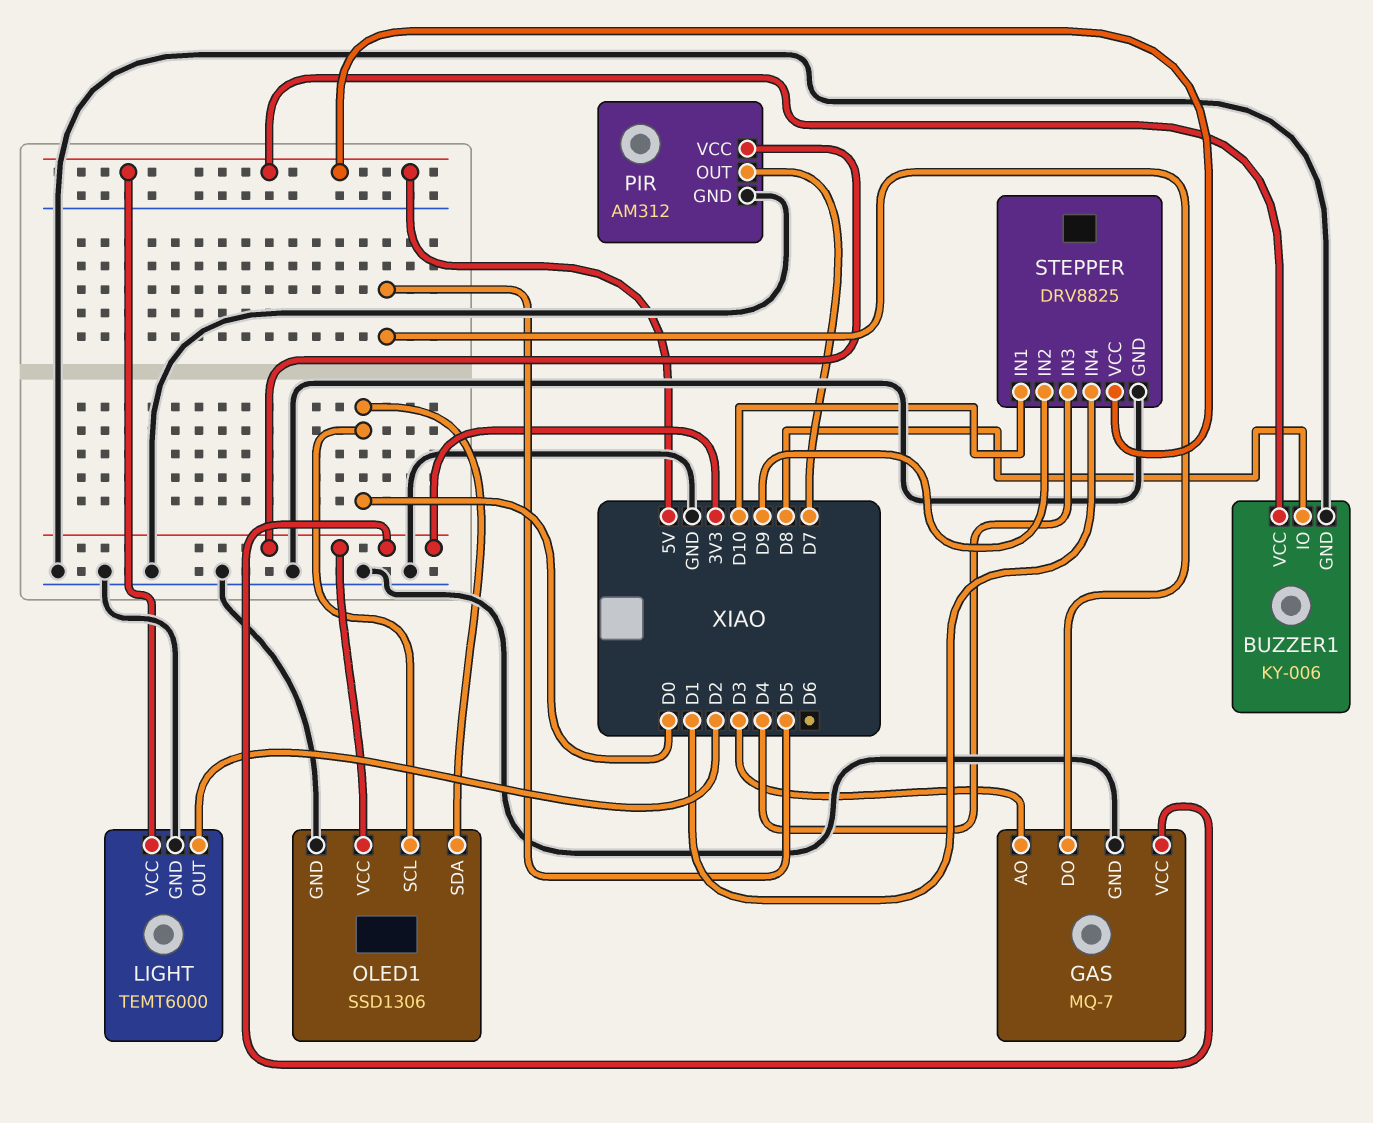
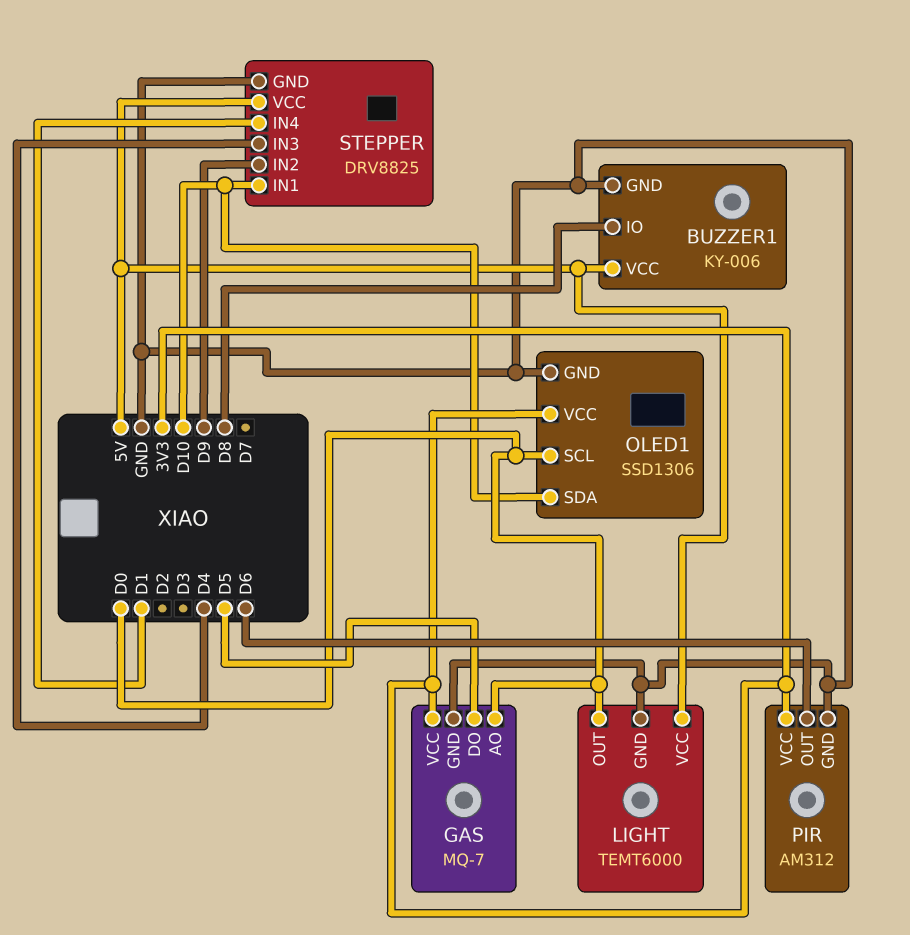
GAS pin AO: D3 -> D0
LIGHT pin OUT: D2 -> D0
OLED1 pin SDA: D0 -> D10
PIR pin OUT: D7 -> D6

